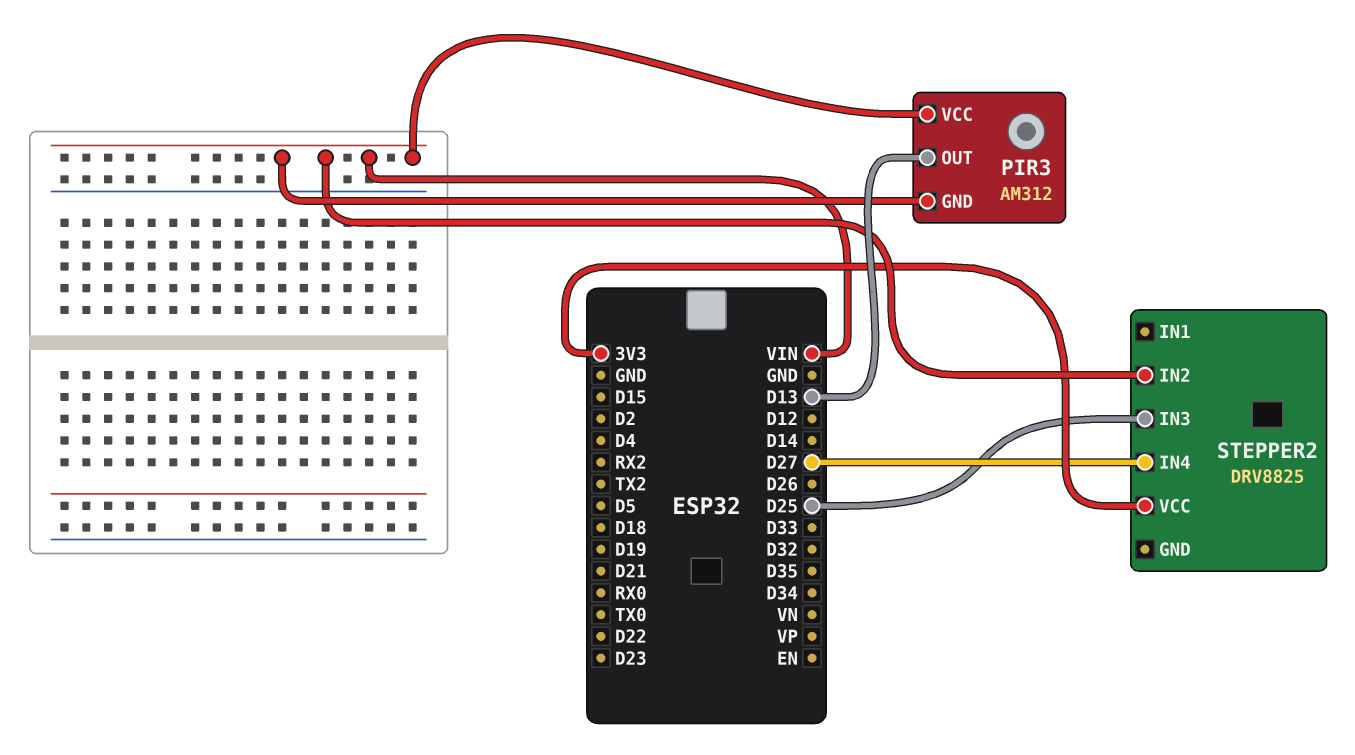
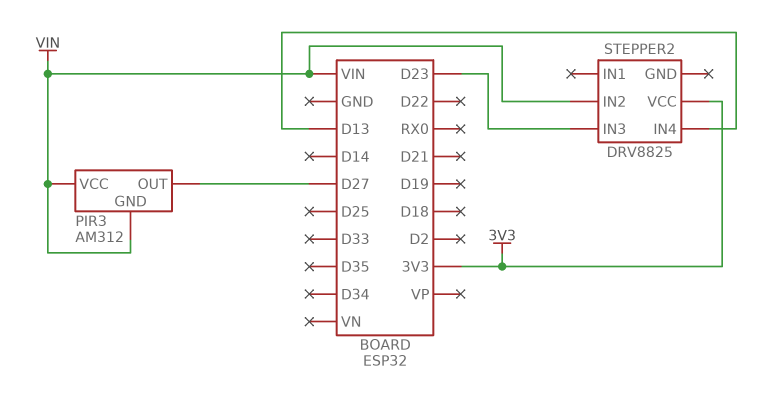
PIR3 pin OUT: D13 -> D27
STEPPER2 pin IN3: D25 -> D23
STEPPER2 pin IN4: D27 -> D13

